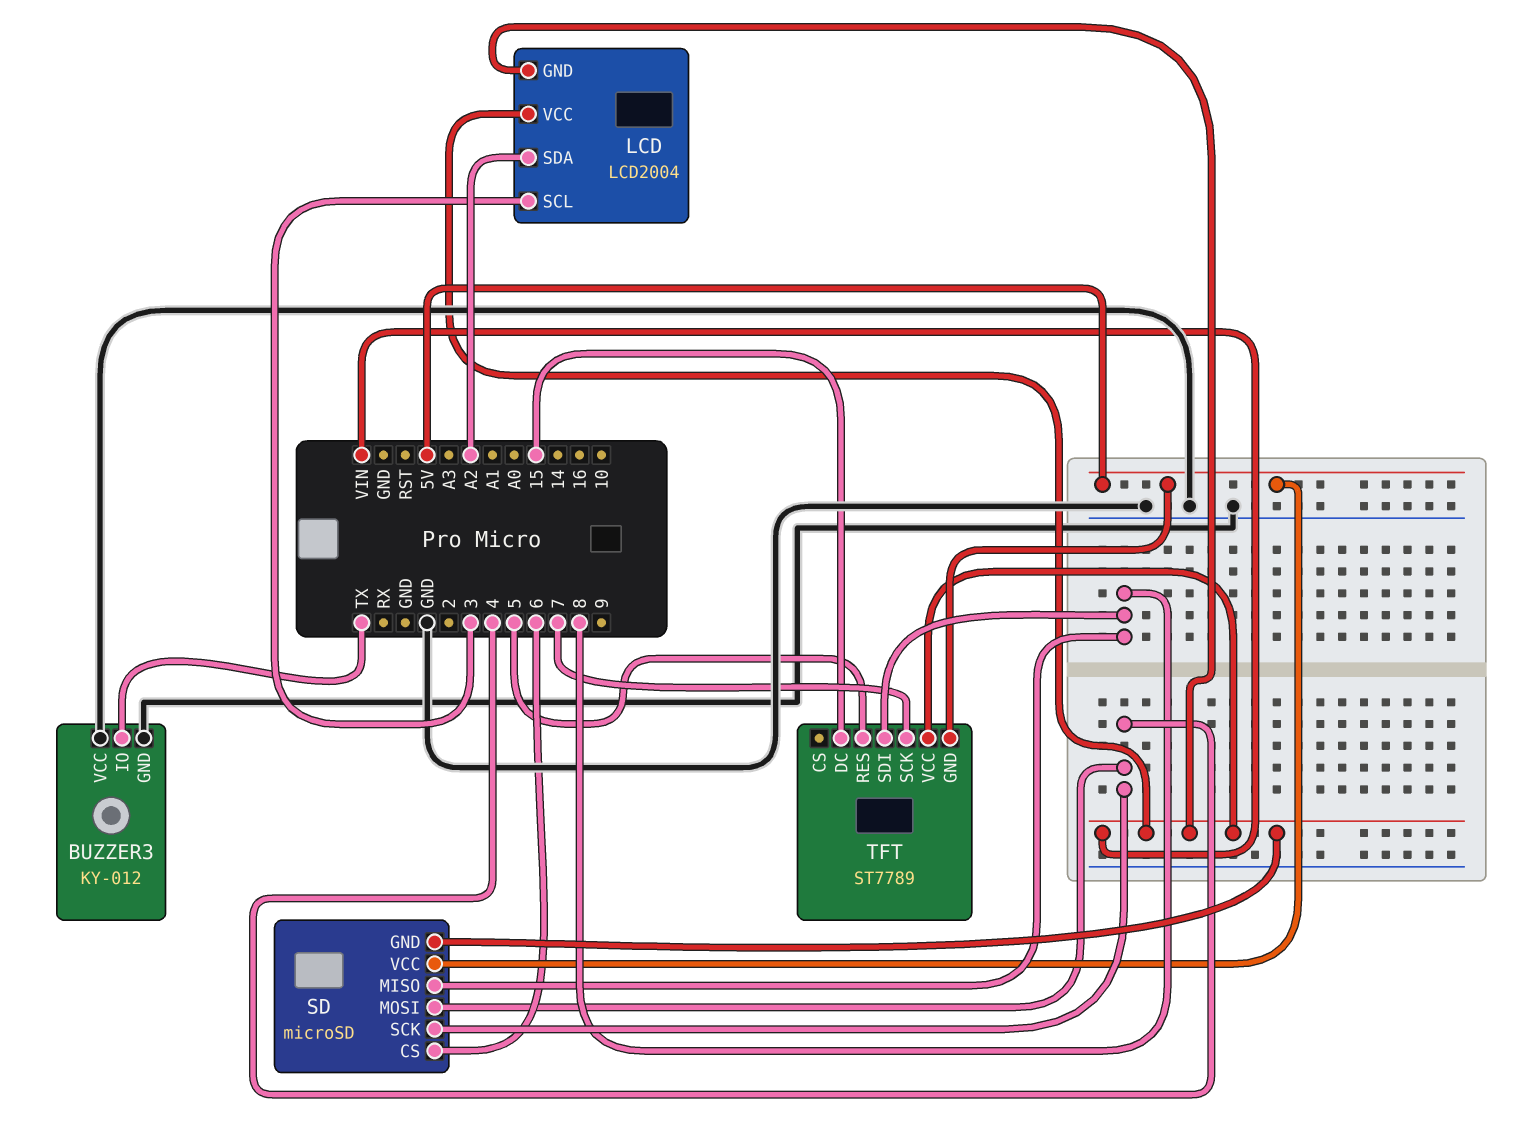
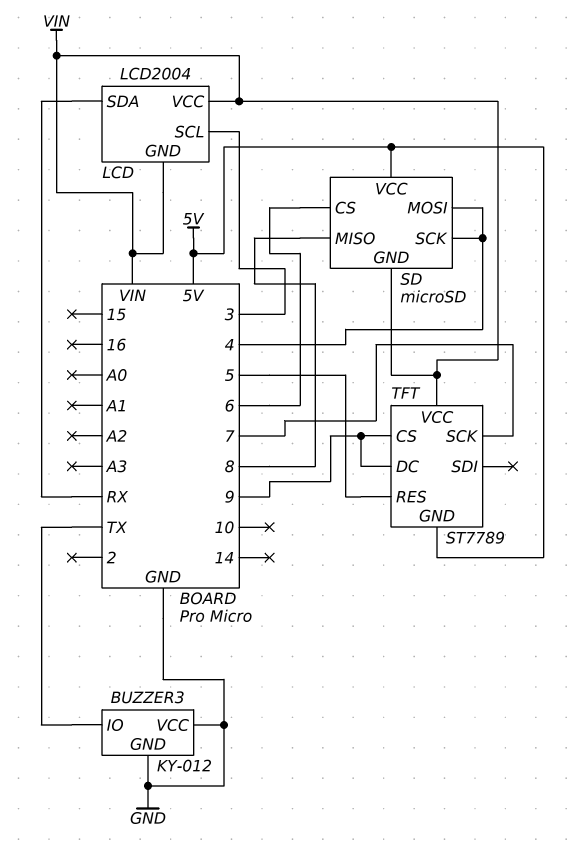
LCD pin SDA: A2 -> RX
TFT pin CS: none -> 9
TFT pin DC: 15 -> 9
TFT pin SDI: 8 -> none

